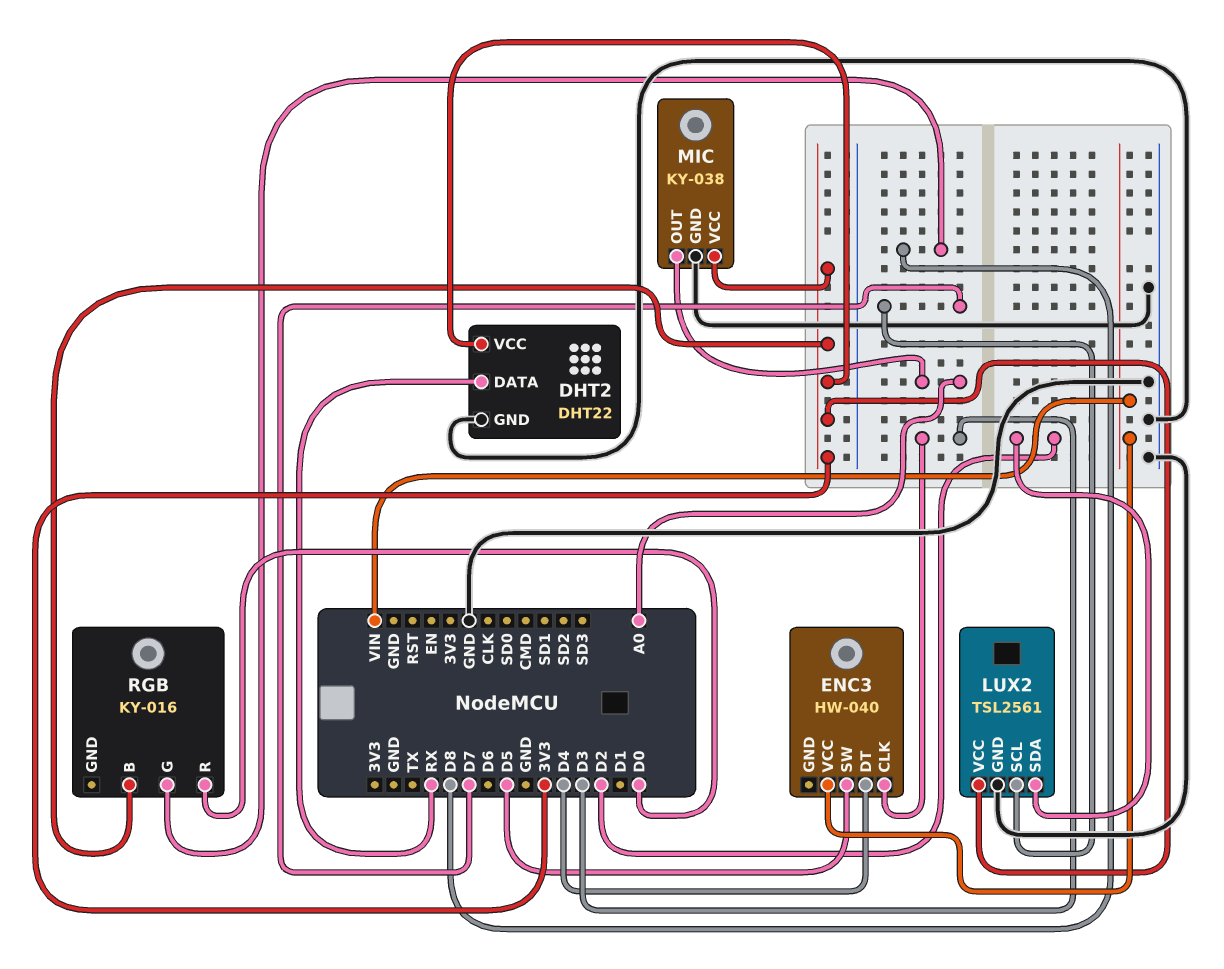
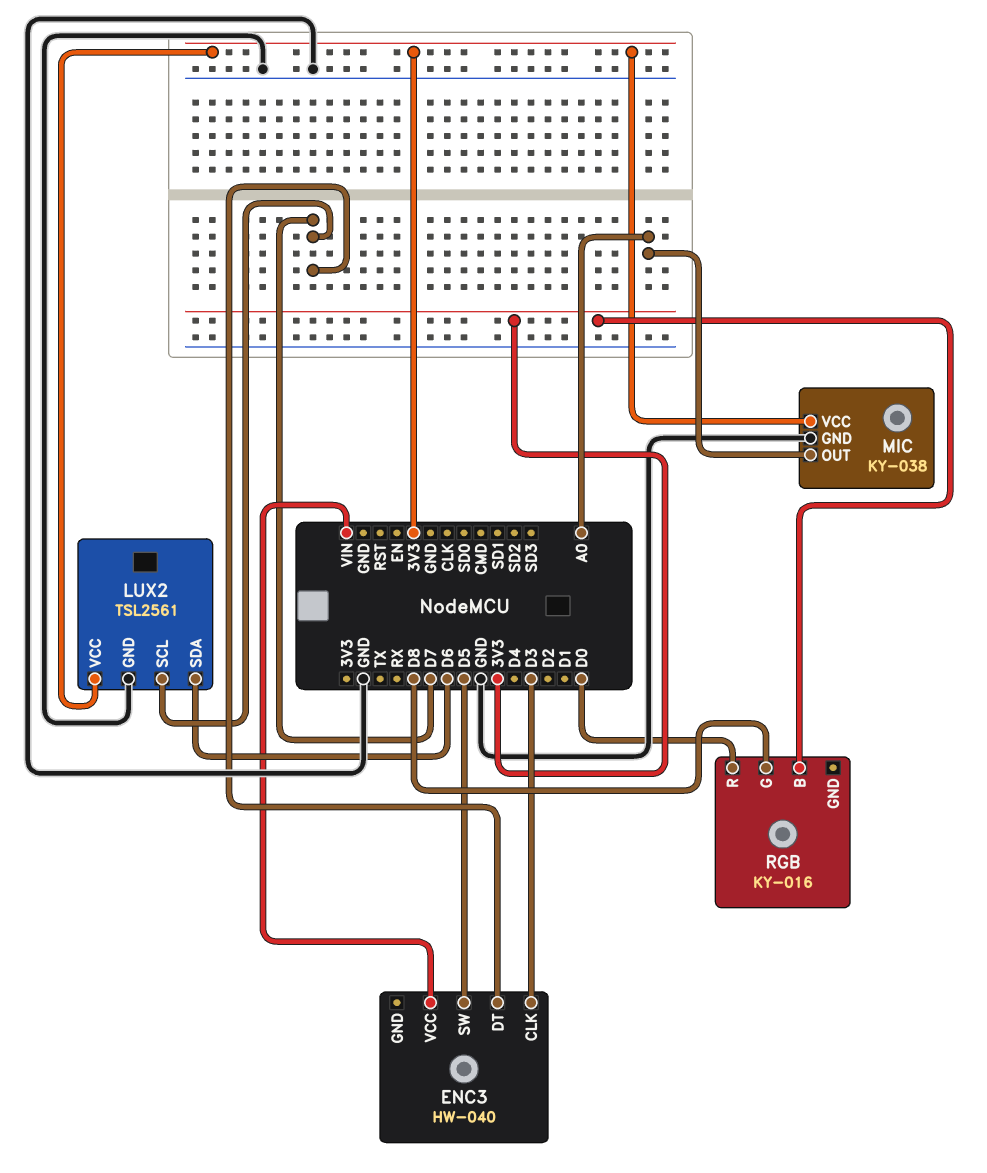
DHT2: DHT22 -> none
DHT2 pin DATA: RX -> none
DHT2 pin GND: GND -> none
DHT2 pin VCC: 3V3 -> none
ENC3 pin DT: D4 -> D7
LUX2 pin SDA: D2 -> D6

